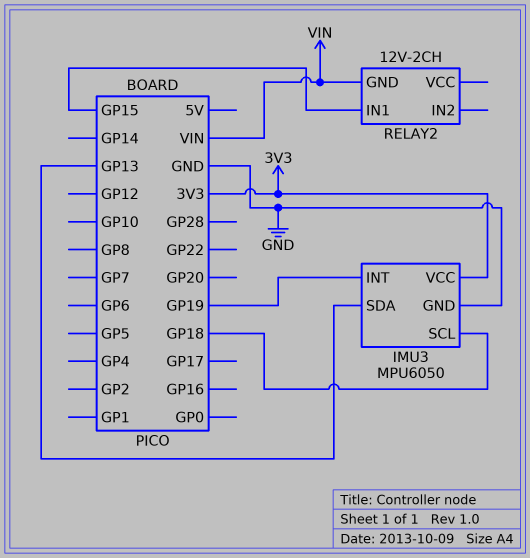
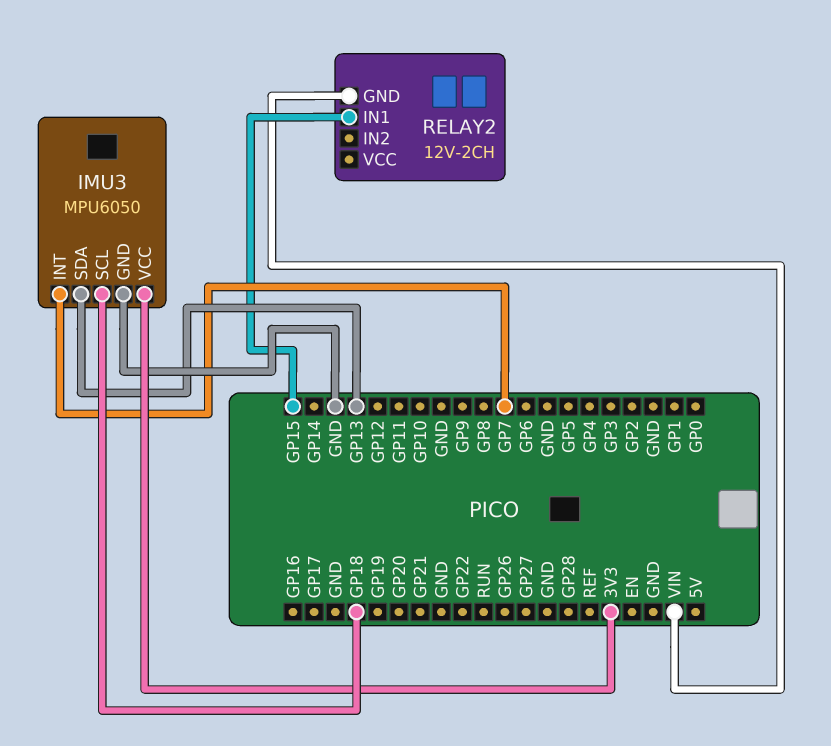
IMU3 pin INT: GP19 -> GP7

